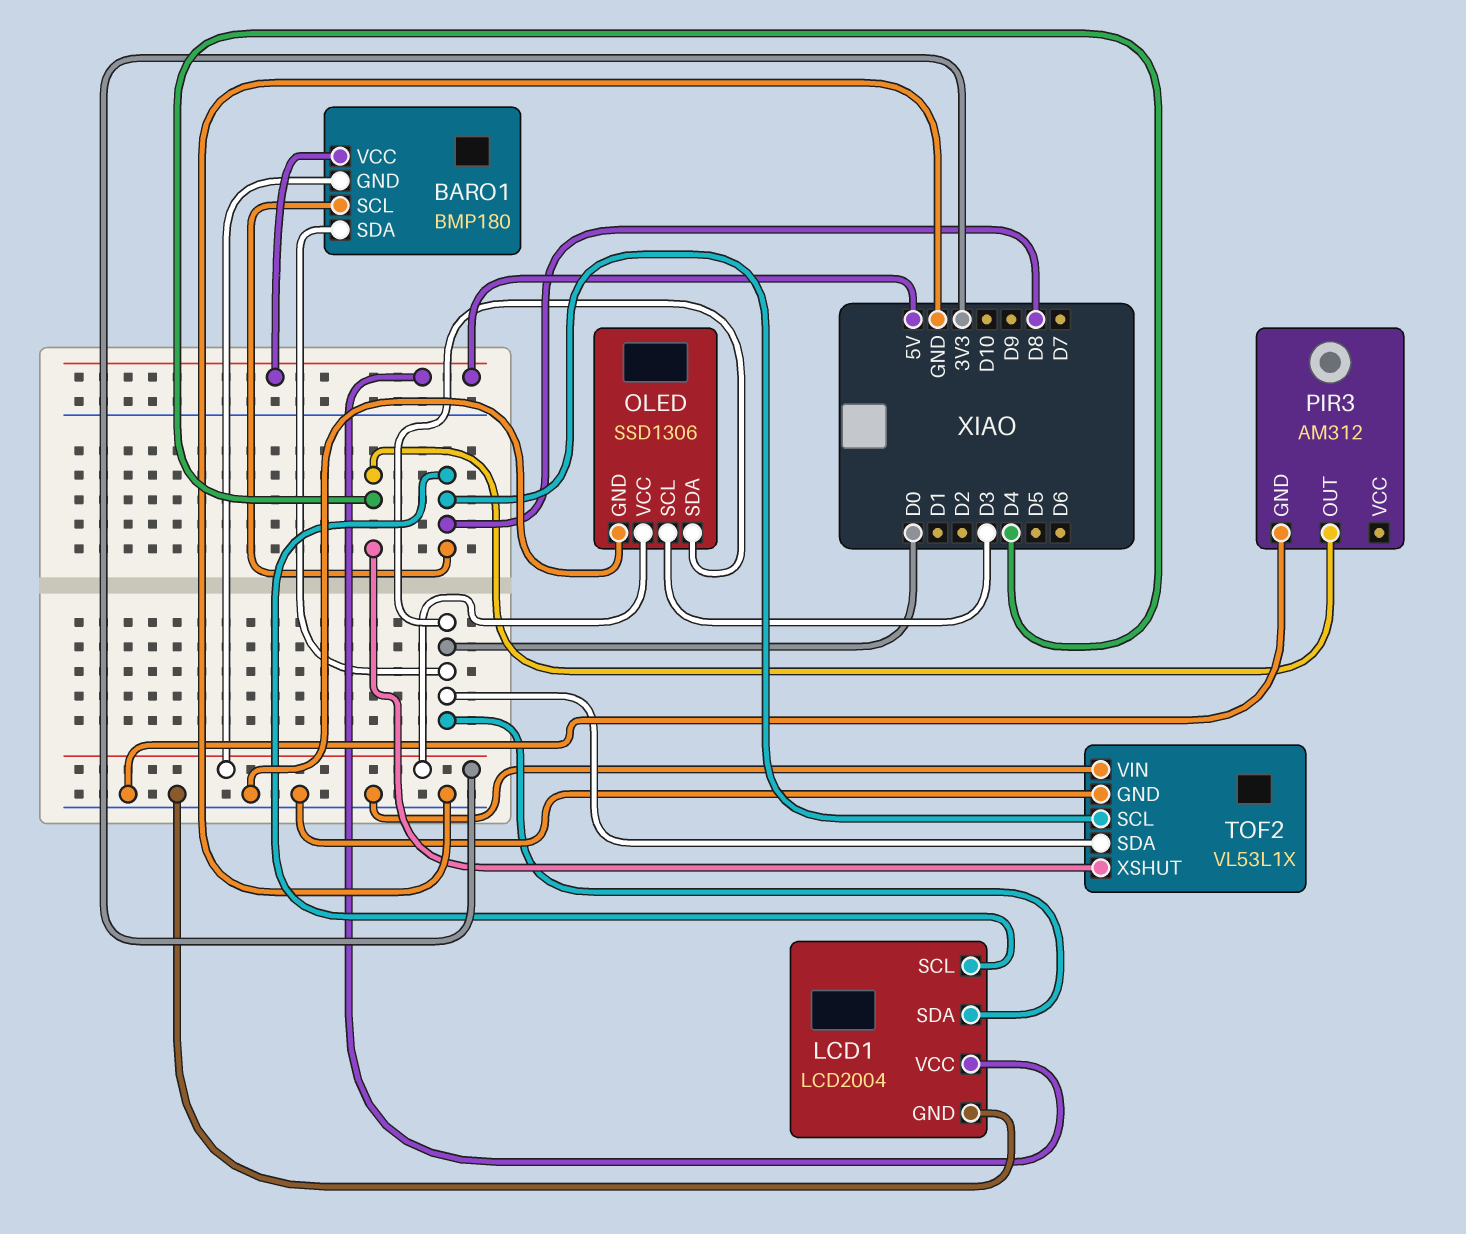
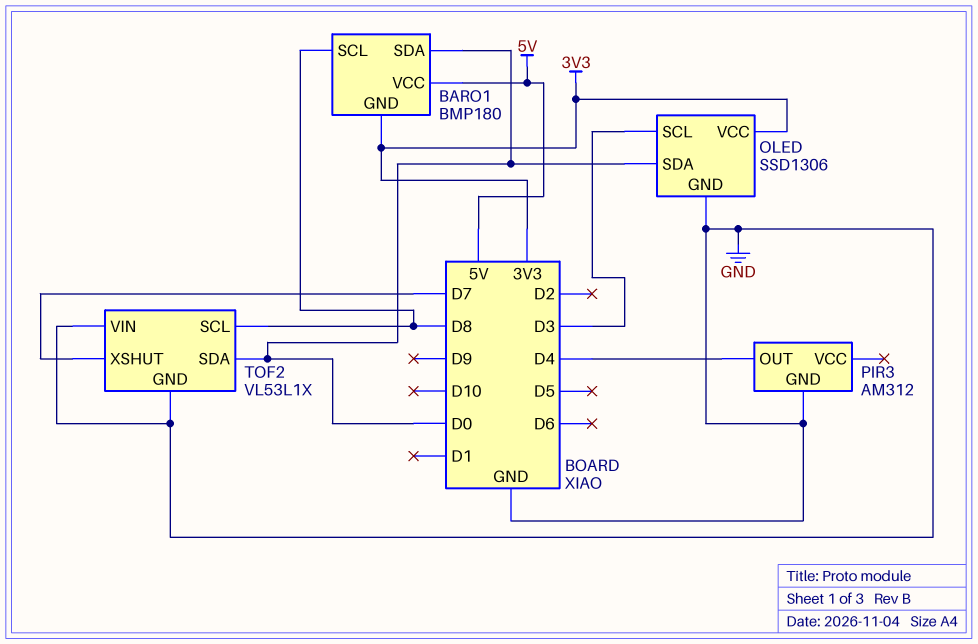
LCD1: LCD2004 -> none
LCD1 pin GND: GND -> none
LCD1 pin SCL: D8 -> none
LCD1 pin SDA: D0 -> none
LCD1 pin VCC: 5V -> none
TOF2 pin XSHUT: D4 -> D7

